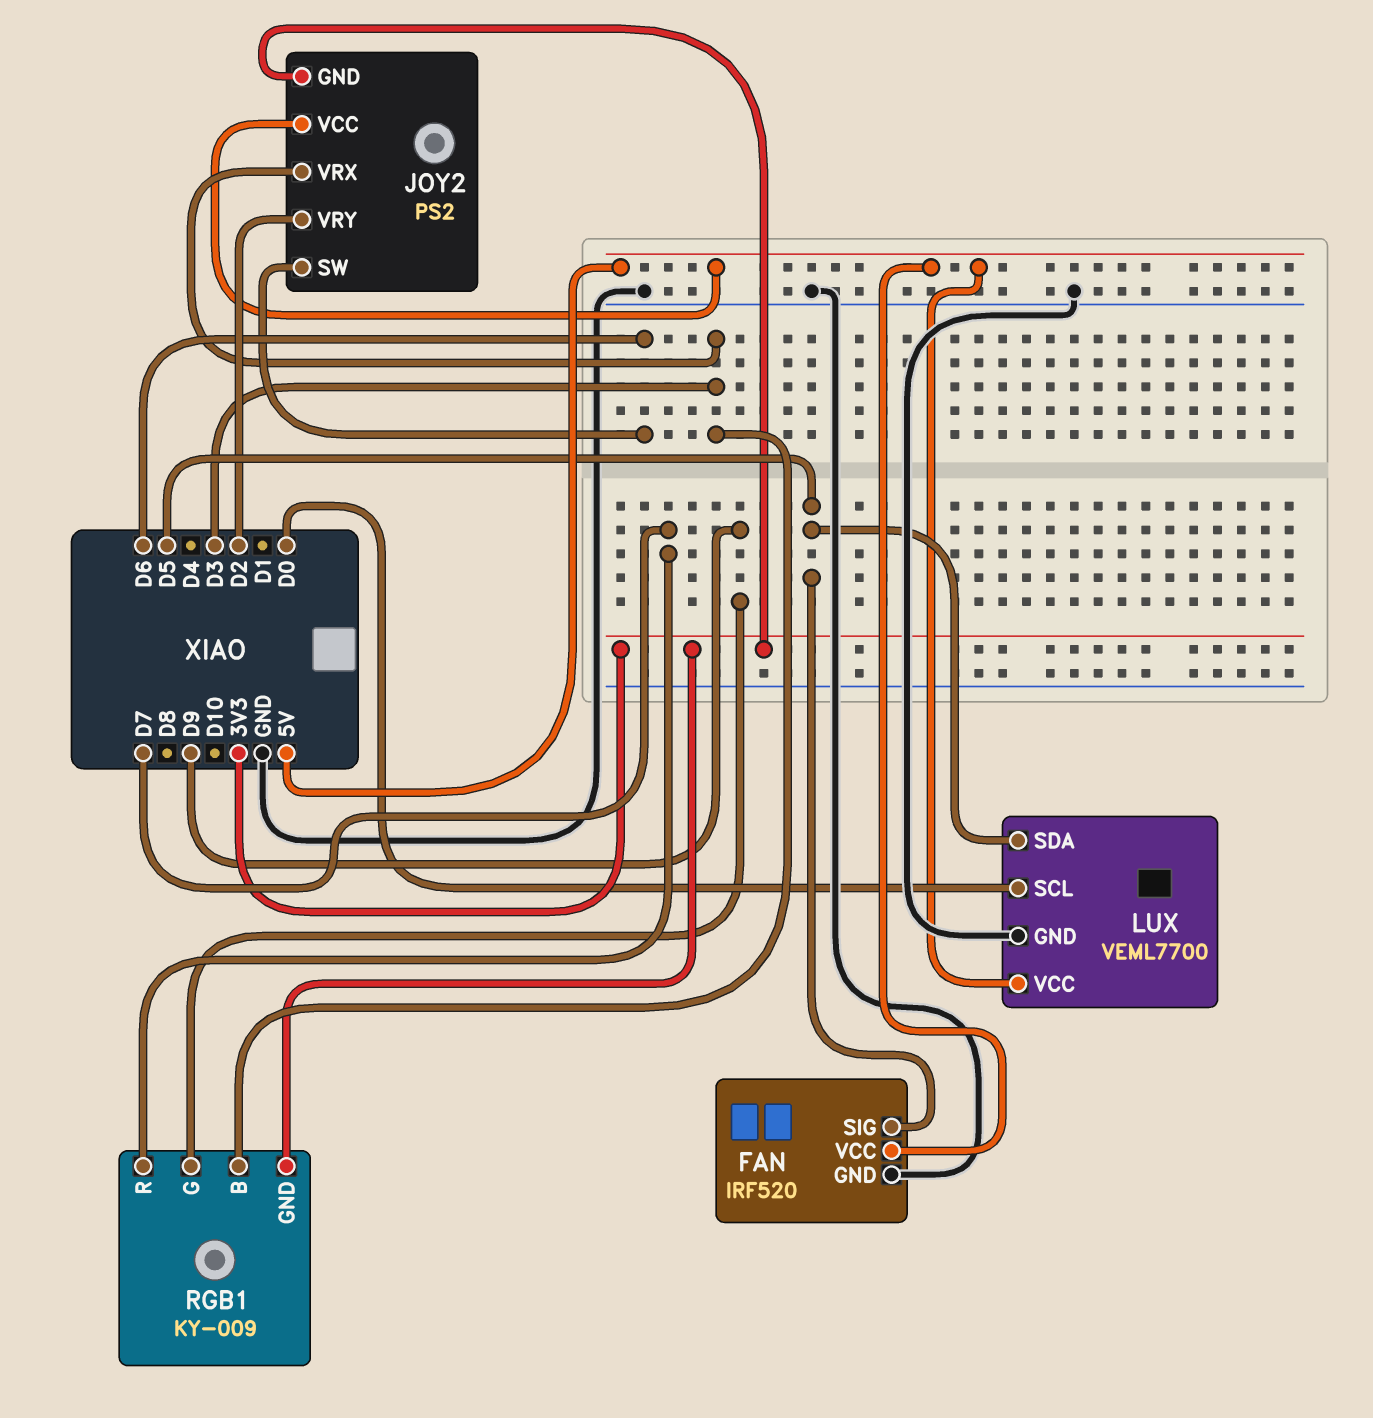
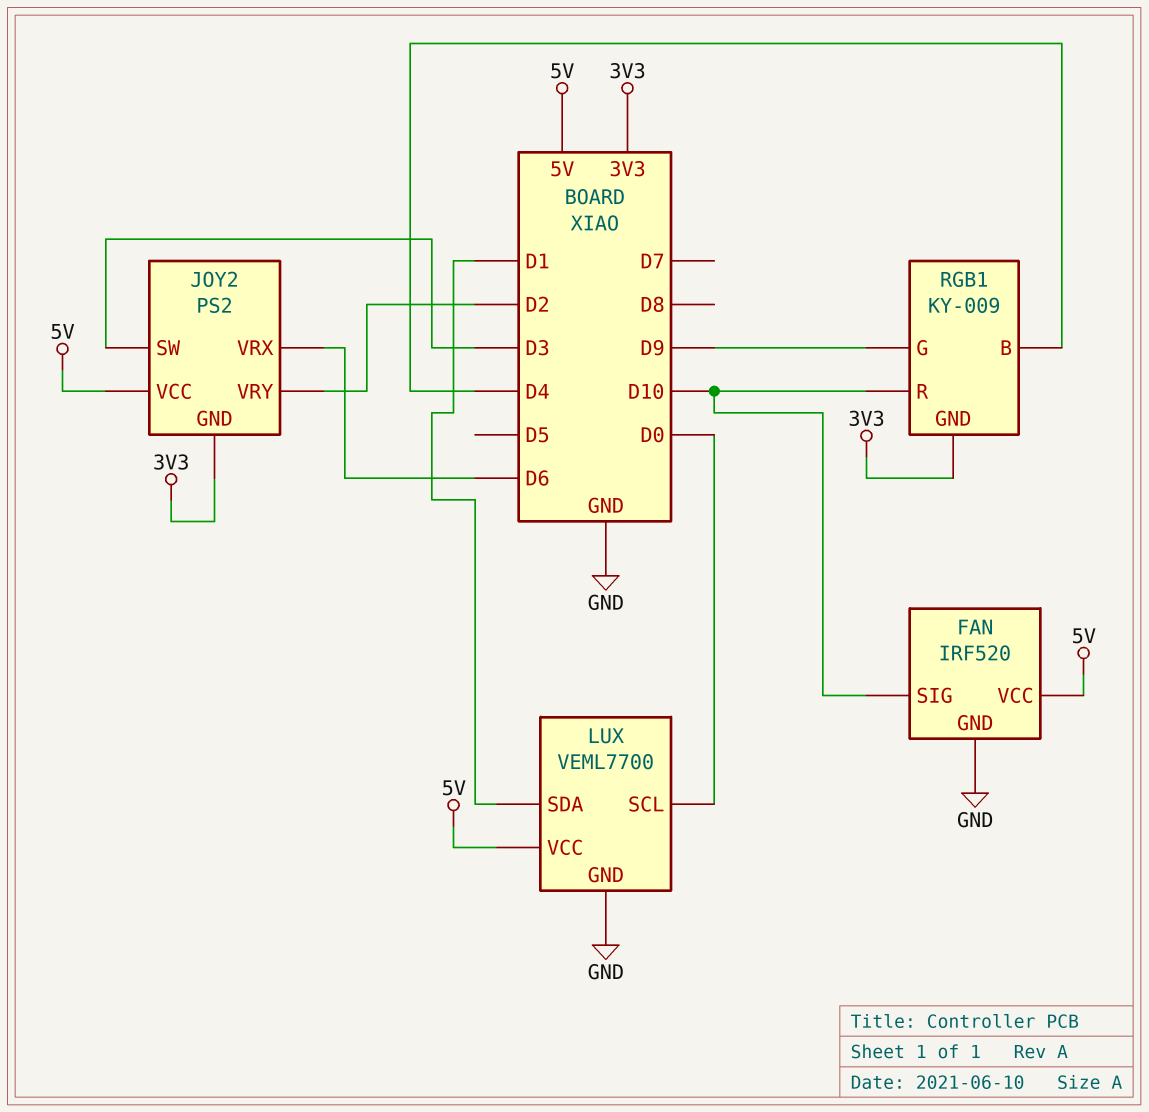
FAN pin SIG: D5 -> D10
JOY2 pin SW: D6 -> D3
JOY2 pin VRX: D3 -> D6
LUX pin SDA: D5 -> D1
RGB1 pin B: D3 -> D4
RGB1 pin R: D7 -> D10

